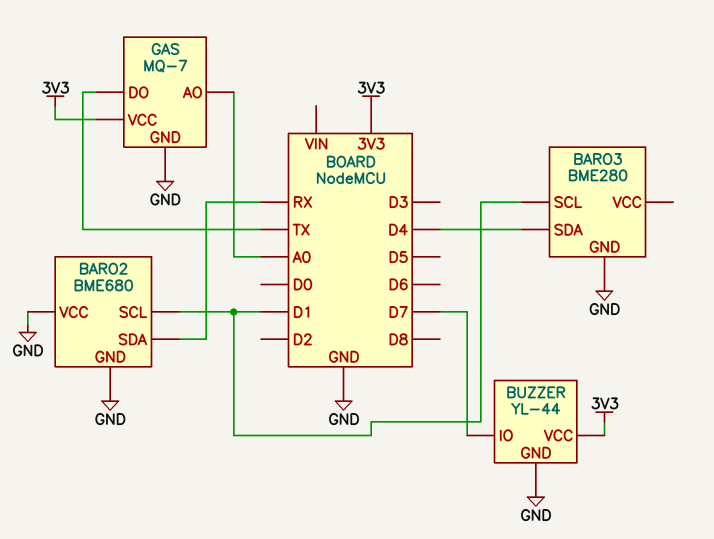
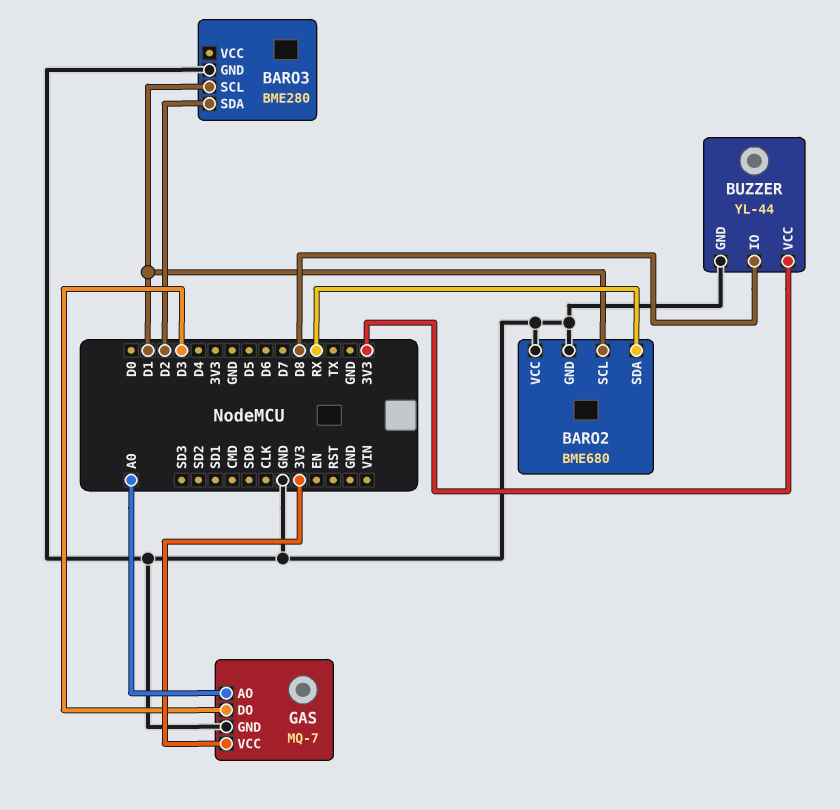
BARO3 pin SDA: D4 -> D2
BUZZER pin IO: D7 -> D8
GAS pin DO: TX -> D3

